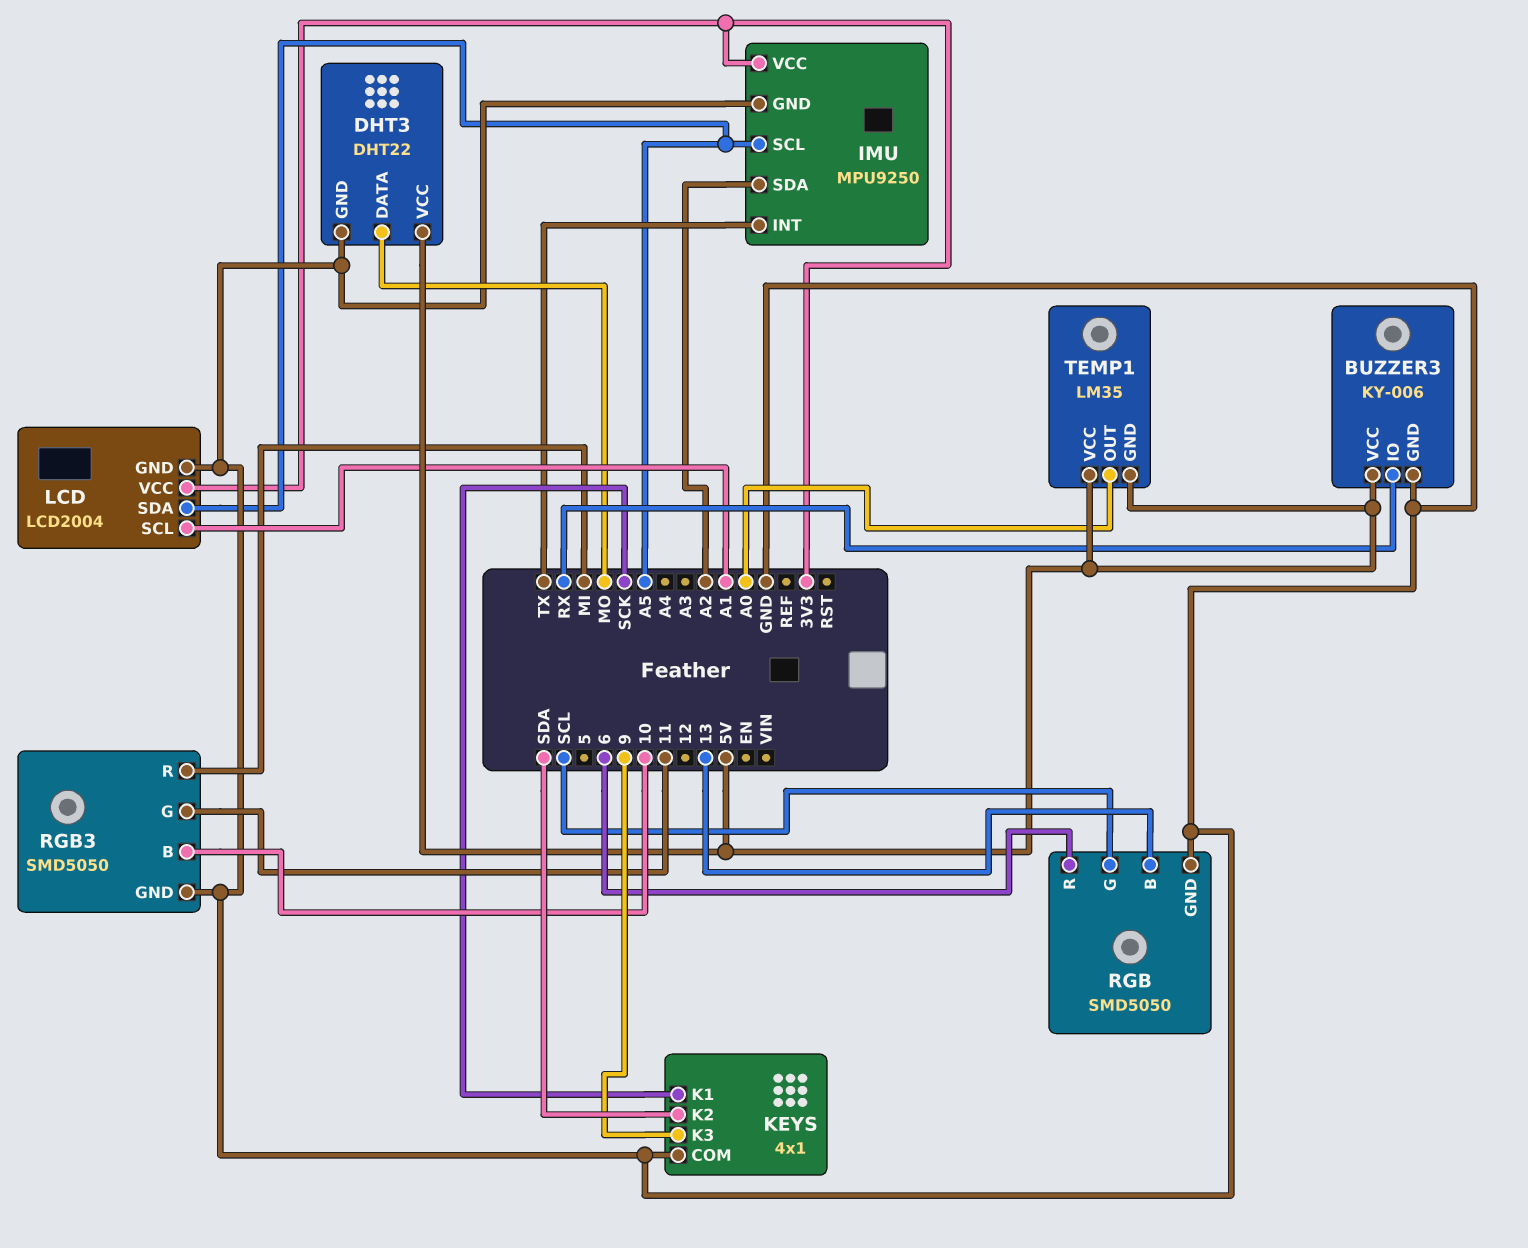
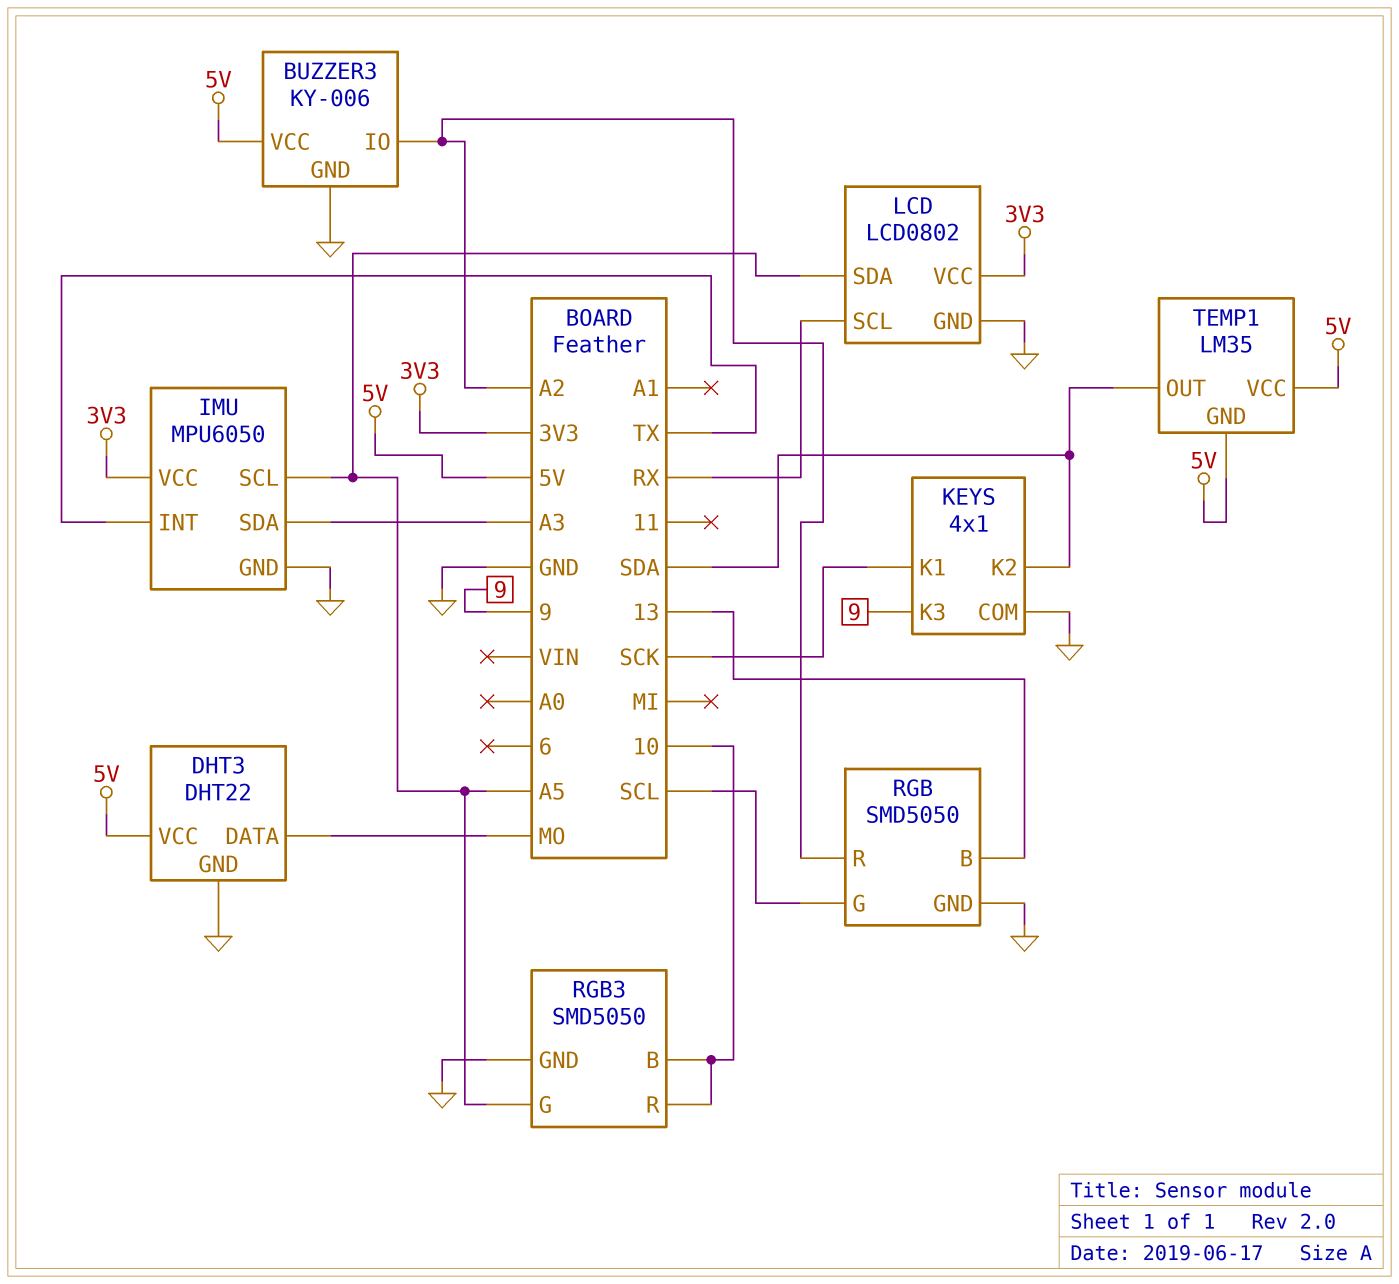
BUZZER3 pin IO: RX -> A2
IMU: MPU9250 -> MPU6050
IMU pin SDA: A2 -> A3
LCD: LCD2004 -> LCD0802
LCD pin SCL: A1 -> RX
RGB pin R: 6 -> A2
RGB3 pin G: 11 -> A5
RGB3 pin R: MI -> 10
TEMP1 pin OUT: A0 -> SDA

